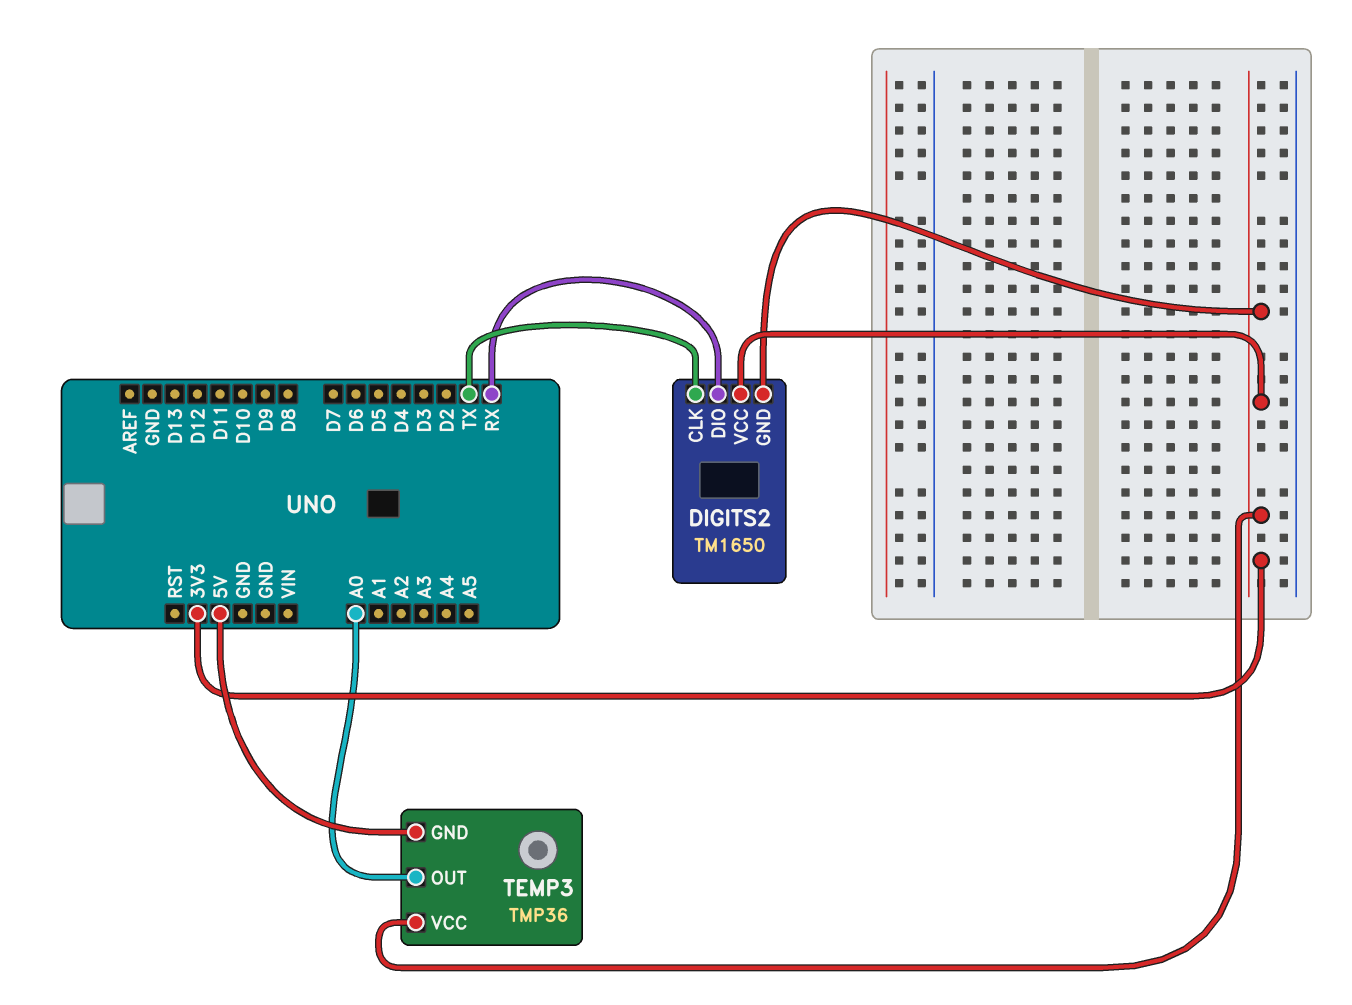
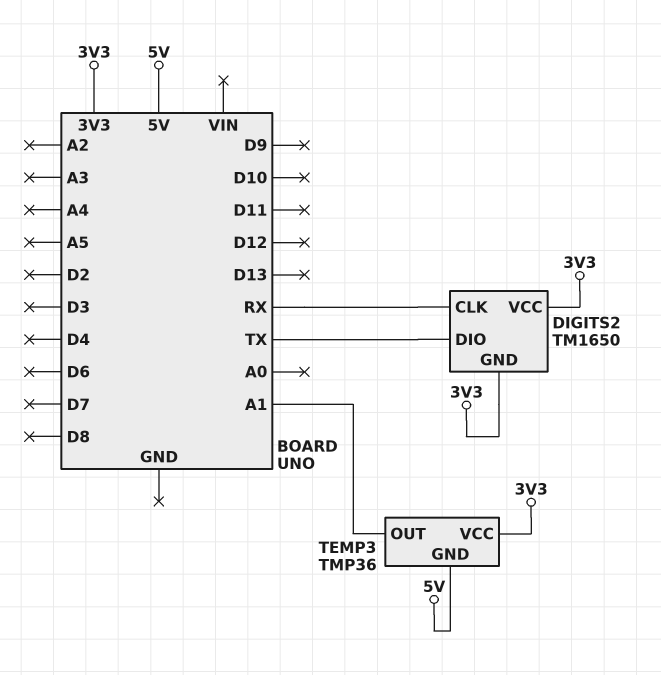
DIGITS2 pin CLK: TX -> RX
DIGITS2 pin DIO: RX -> TX
TEMP3 pin OUT: A0 -> A1

